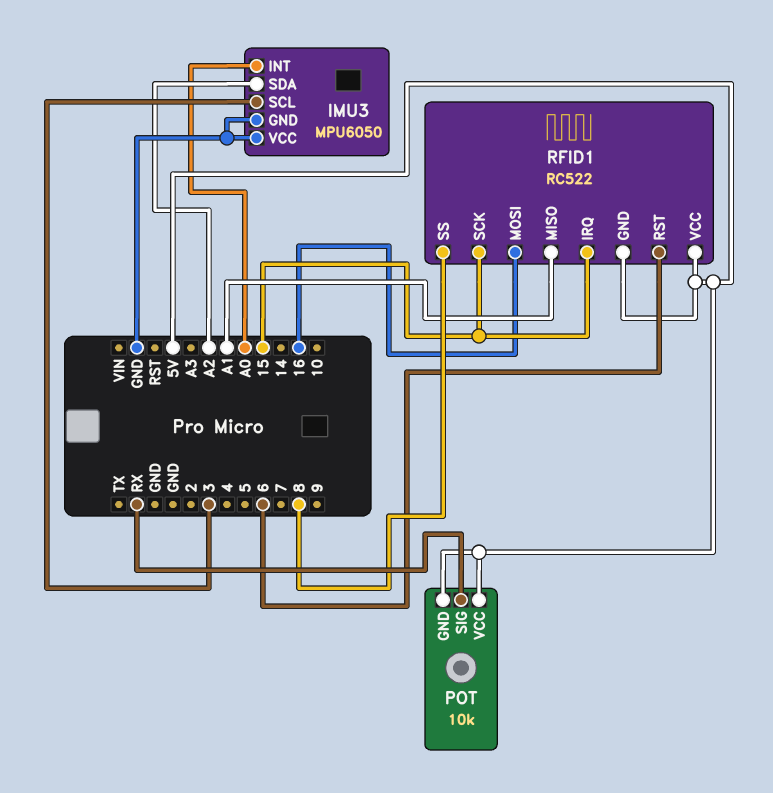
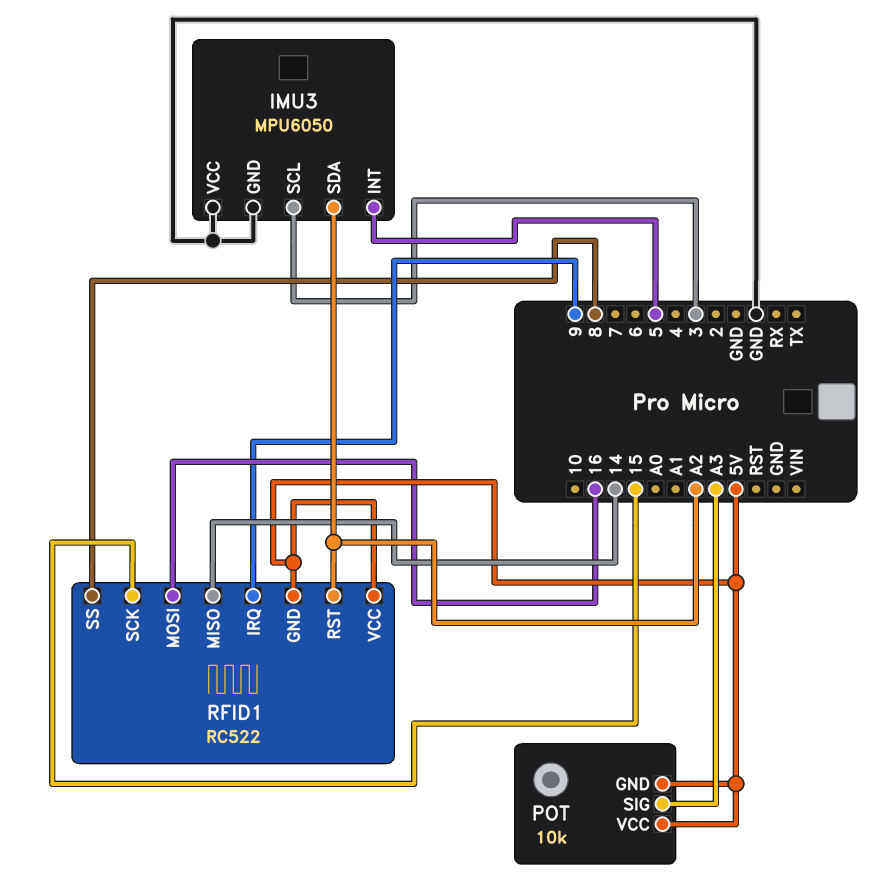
IMU3 pin INT: A0 -> 5
POT pin SIG: RX -> A3
RFID1 pin IRQ: 15 -> 9
RFID1 pin MISO: A1 -> 14
RFID1 pin RST: 6 -> A2

